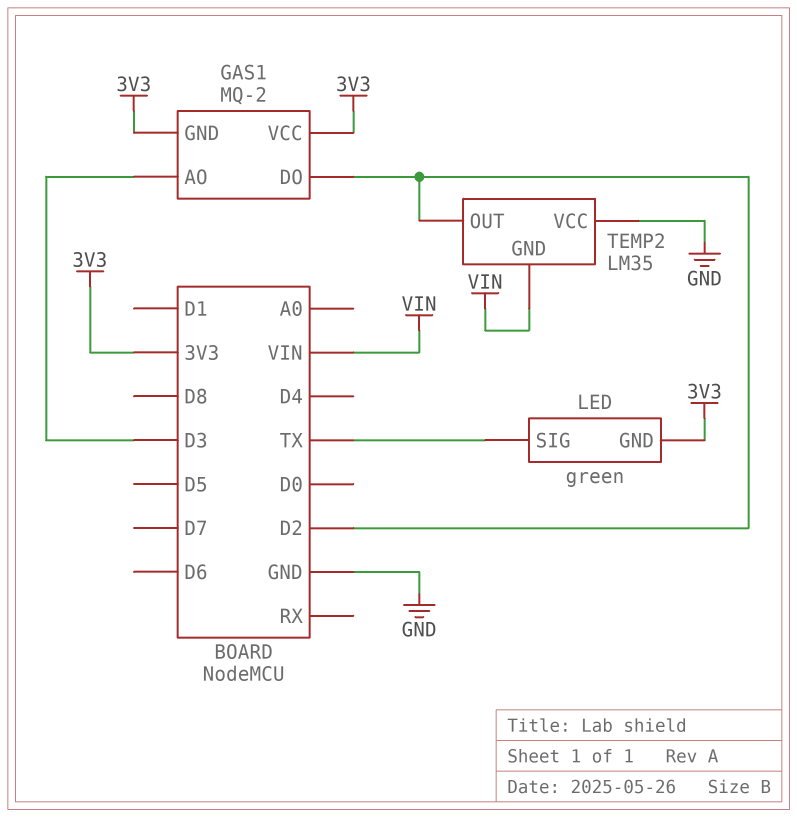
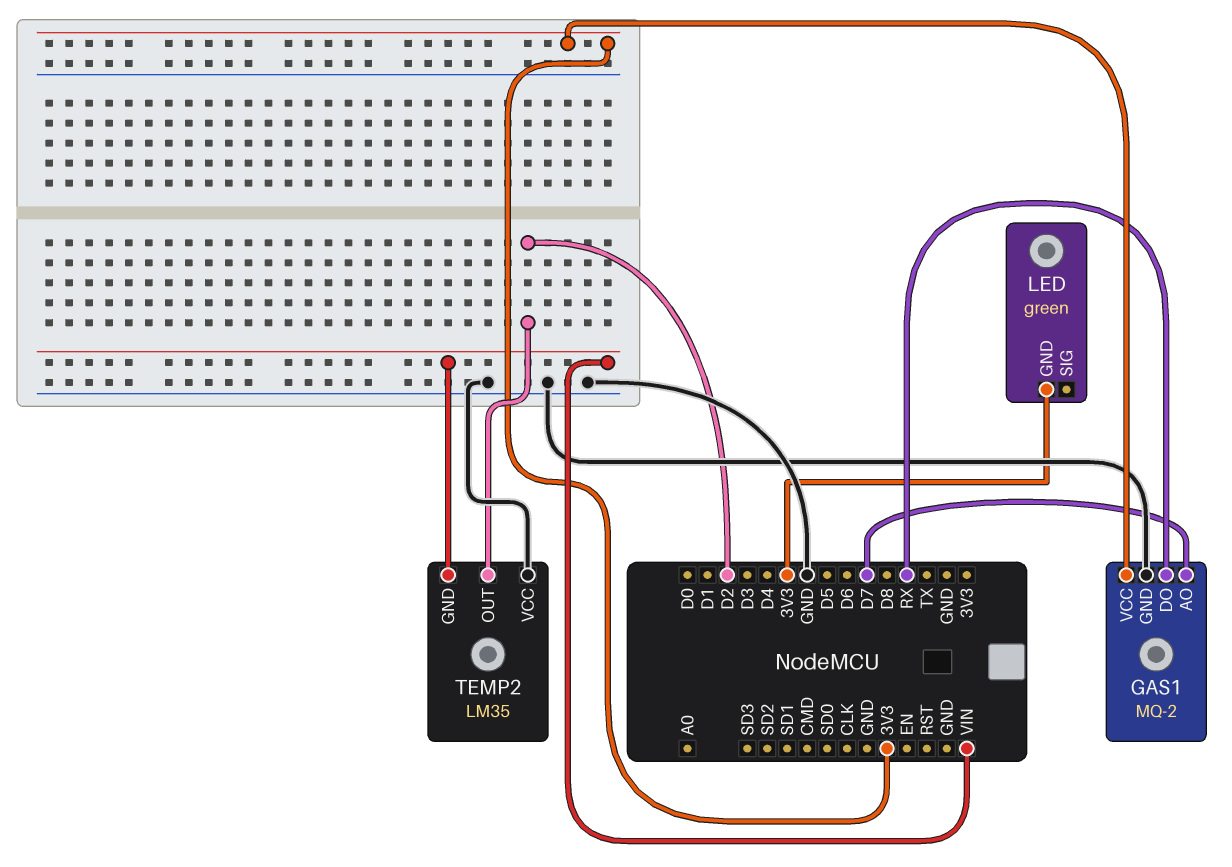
GAS1 pin AO: D3 -> D7
GAS1 pin DO: D2 -> RX
GAS1 pin GND: 3V3 -> GND
LED pin SIG: TX -> none

